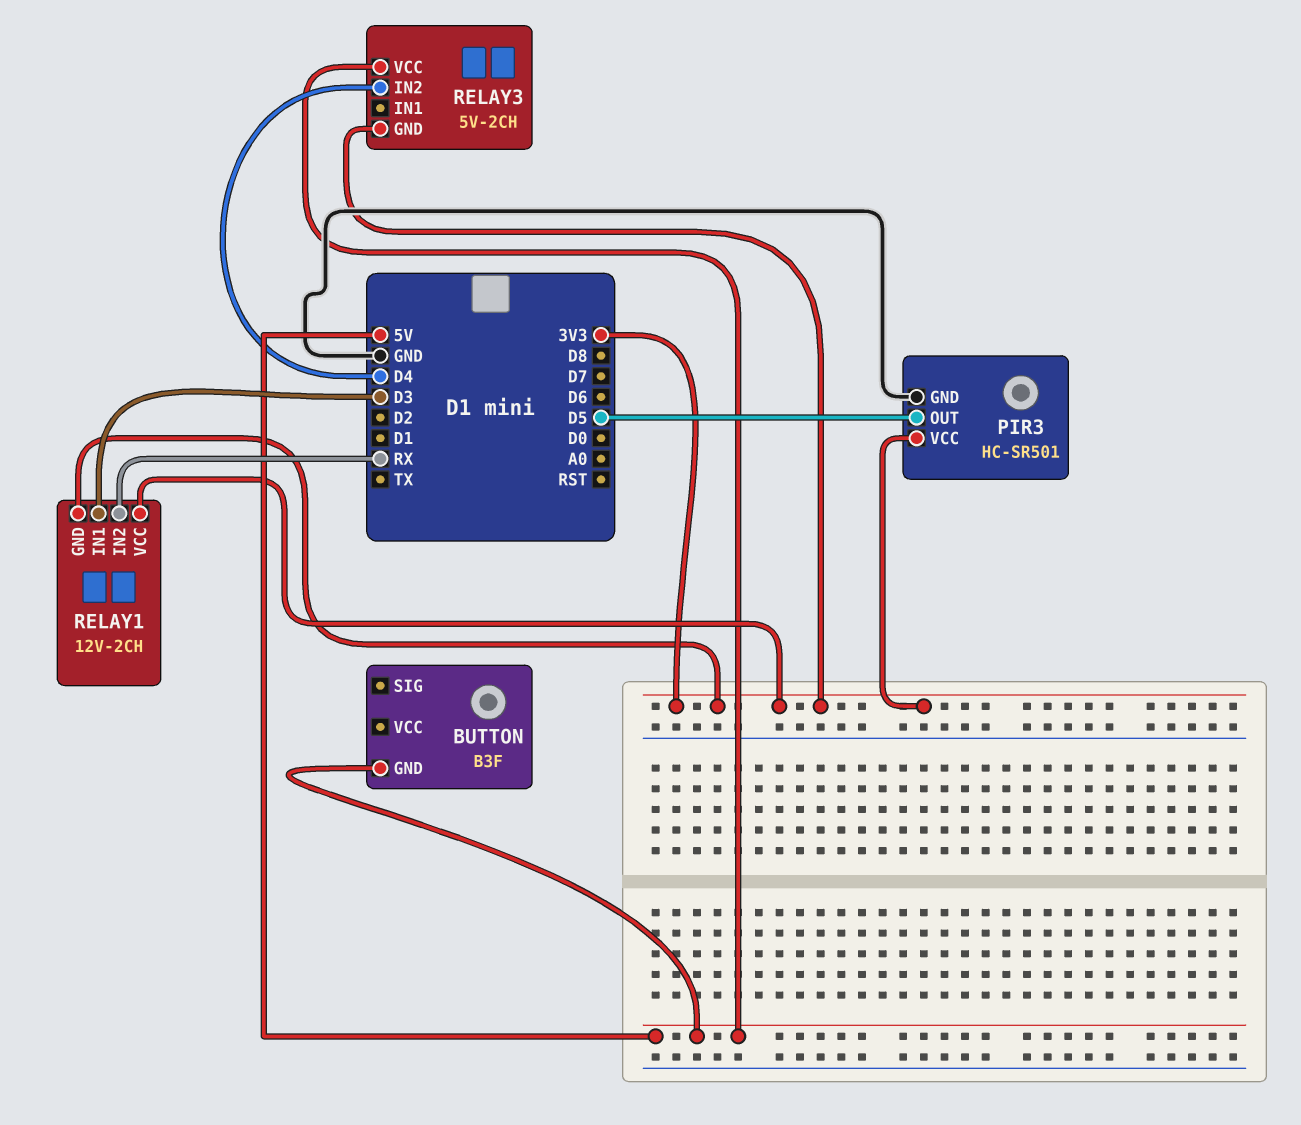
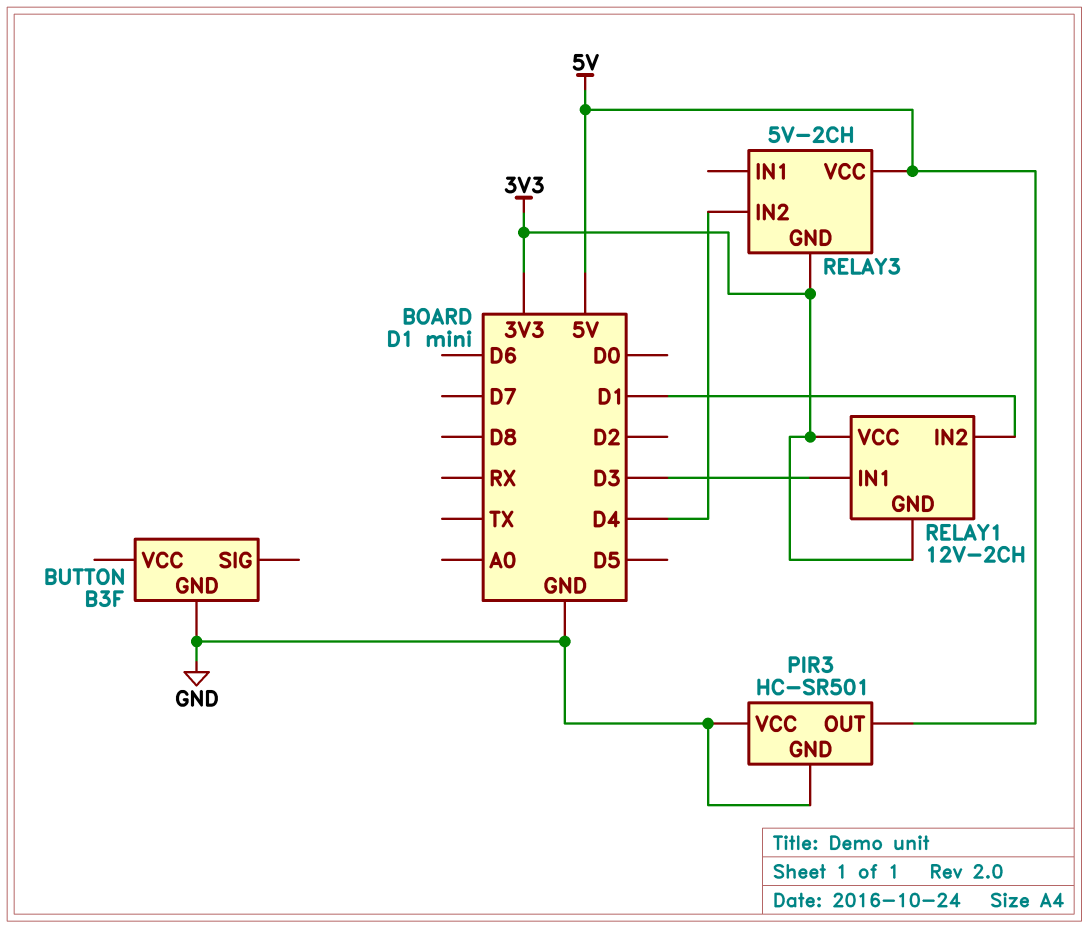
BUTTON pin GND: 5V -> GND
PIR3 pin OUT: D5 -> 5V
PIR3 pin VCC: 3V3 -> GND
RELAY1 pin IN2: RX -> D1

